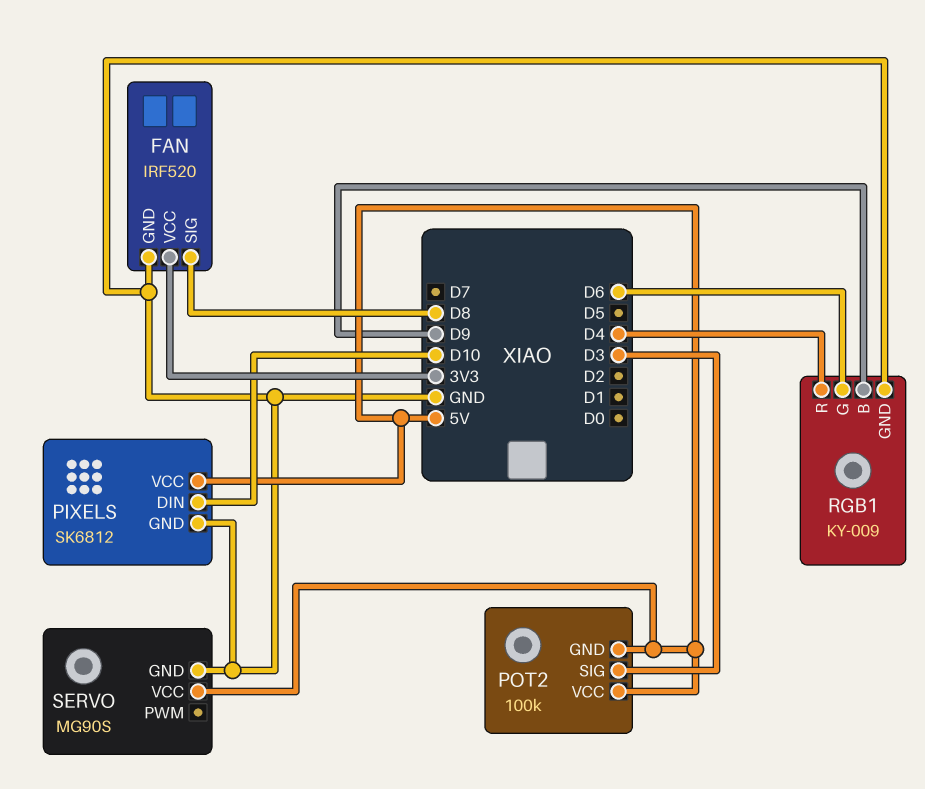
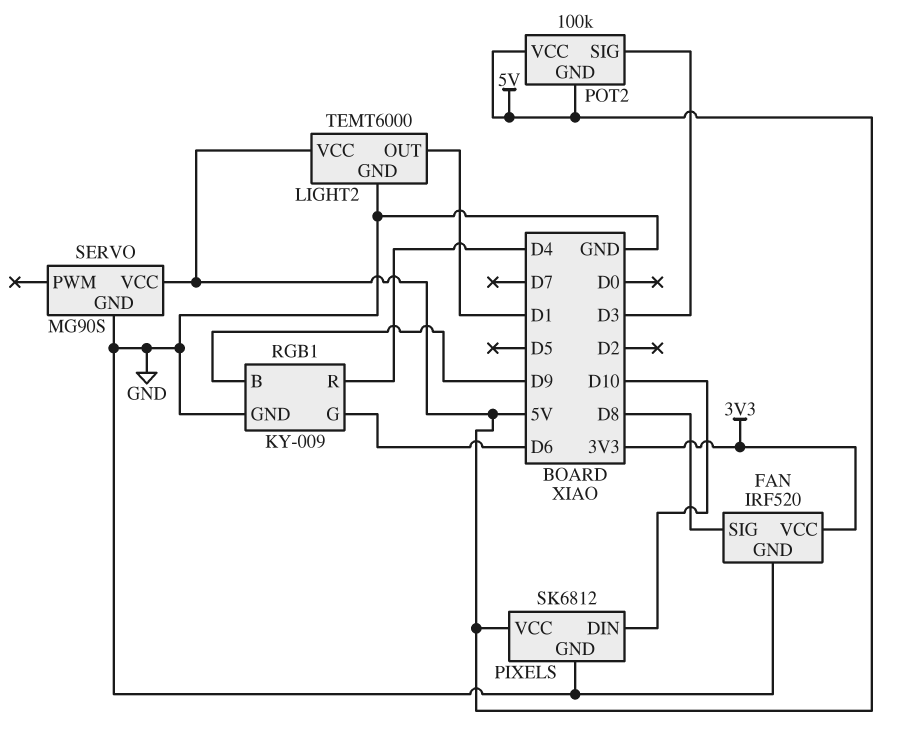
LIGHT2: none -> TEMT6000
LIGHT2 pin GND: none -> GND
LIGHT2 pin OUT: none -> D1
LIGHT2 pin VCC: none -> 5V

